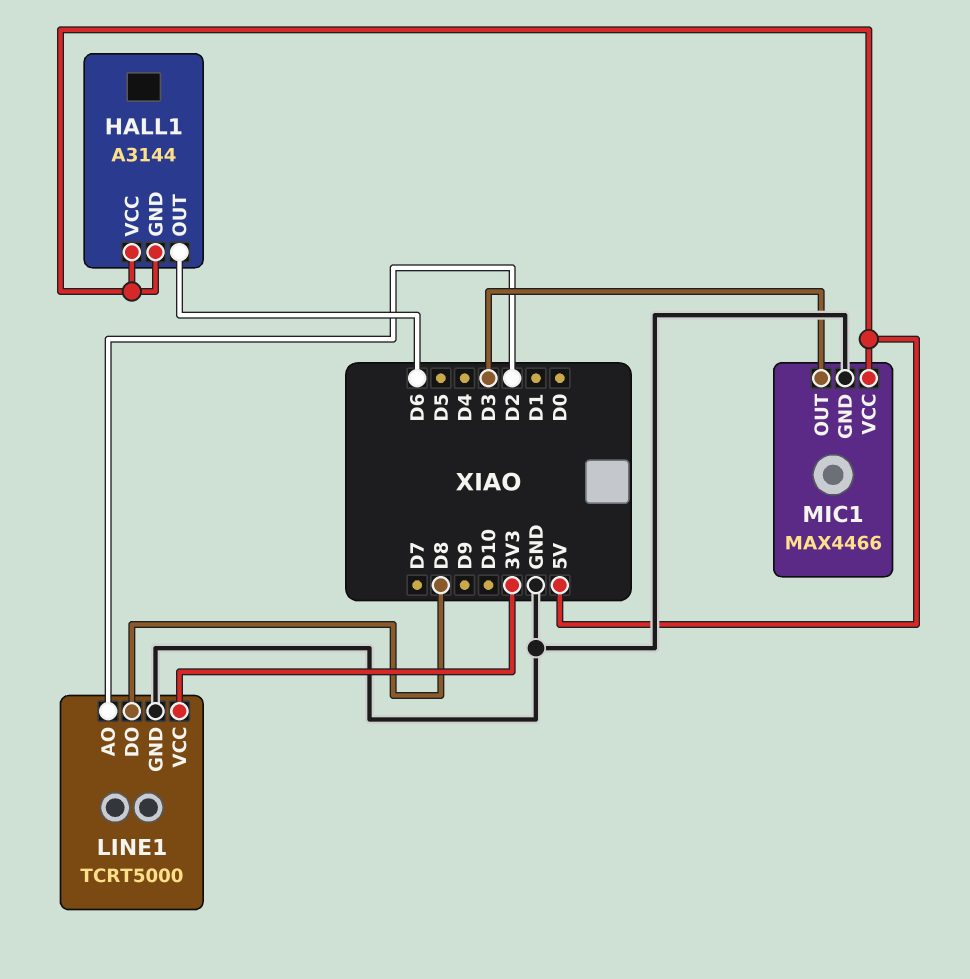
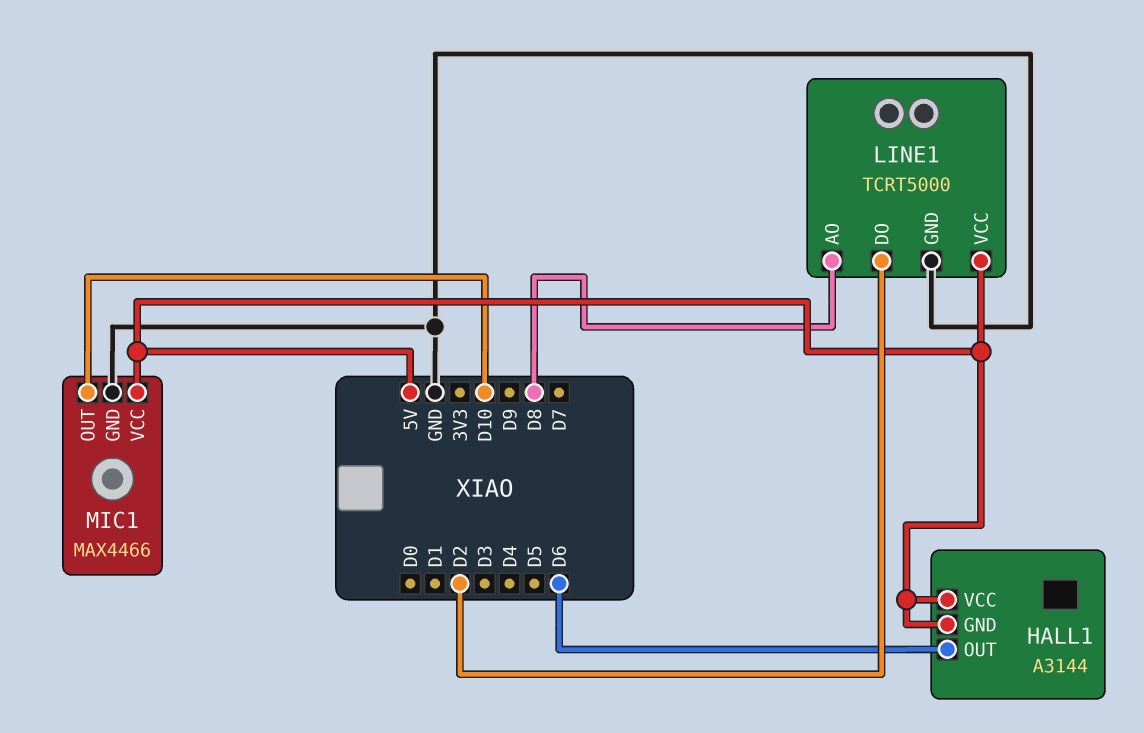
LINE1 pin AO: D2 -> D8
LINE1 pin DO: D8 -> D2
LINE1 pin VCC: 3V3 -> 5V
MIC1 pin OUT: D3 -> D10

